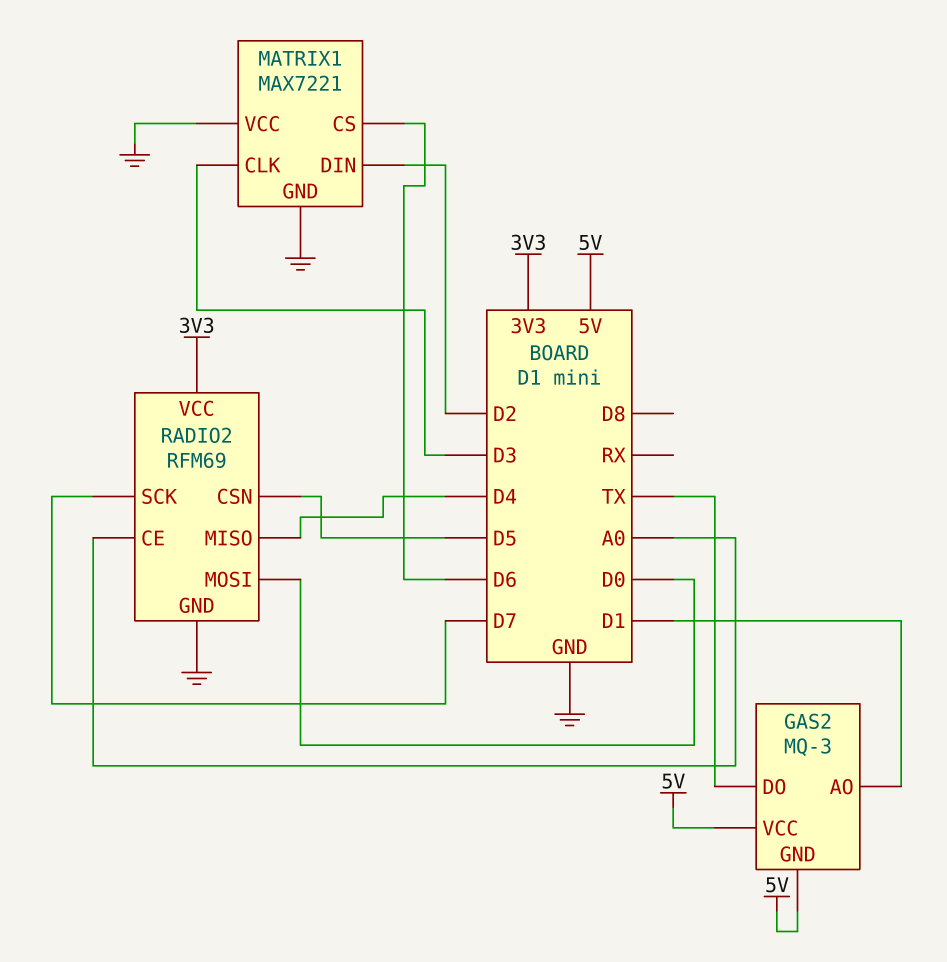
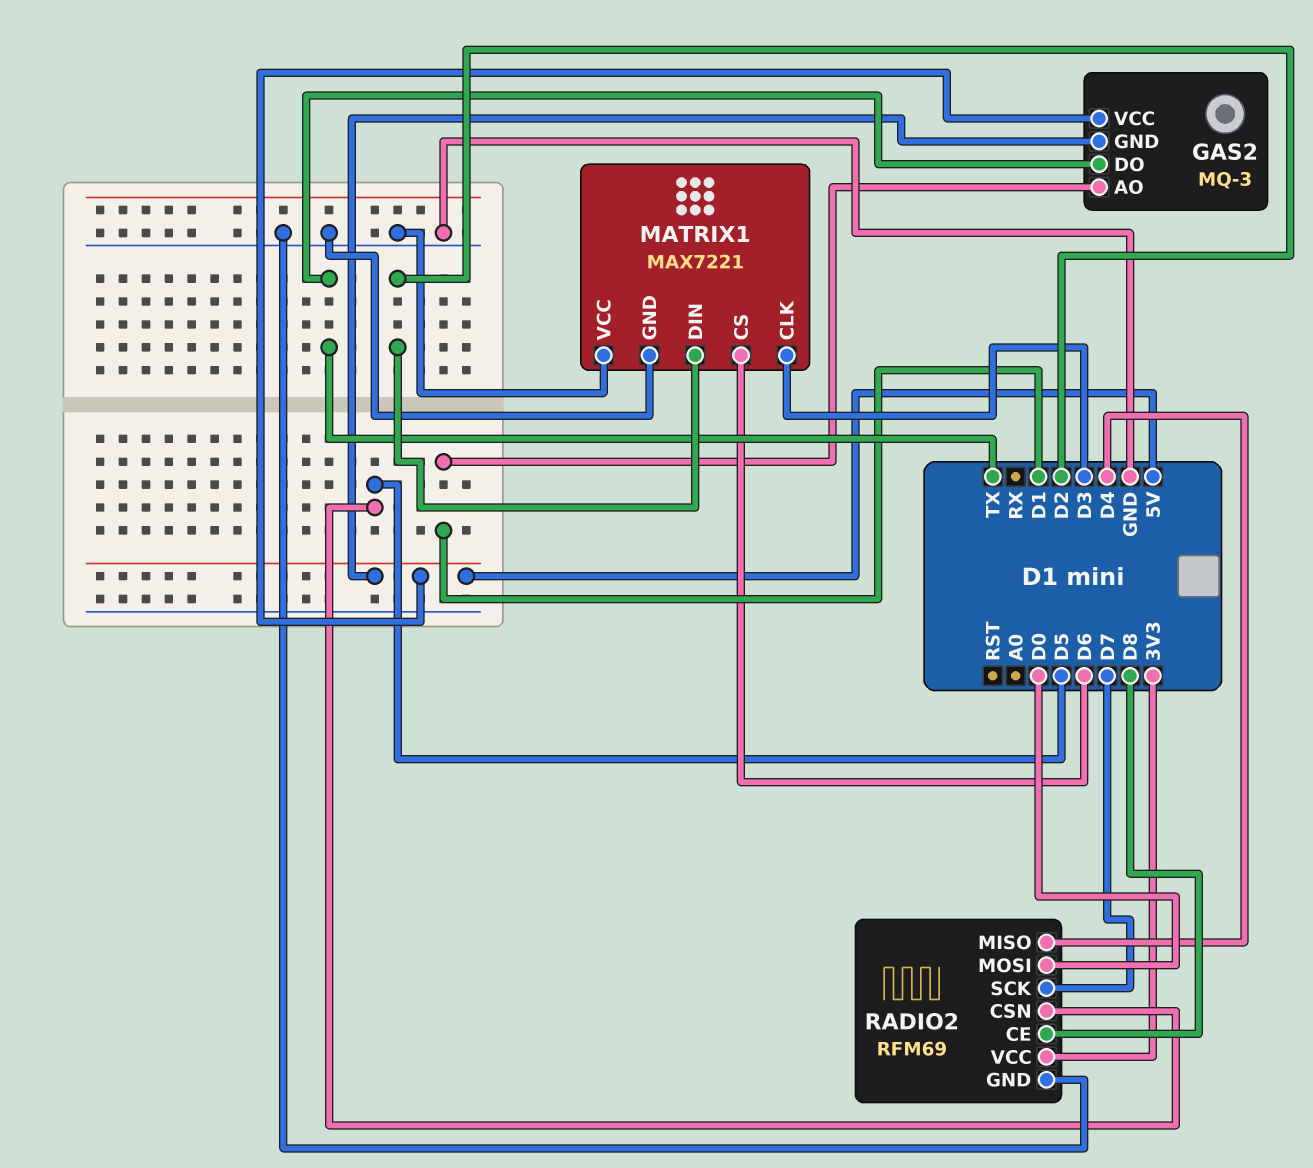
RADIO2 pin CE: A0 -> D8

